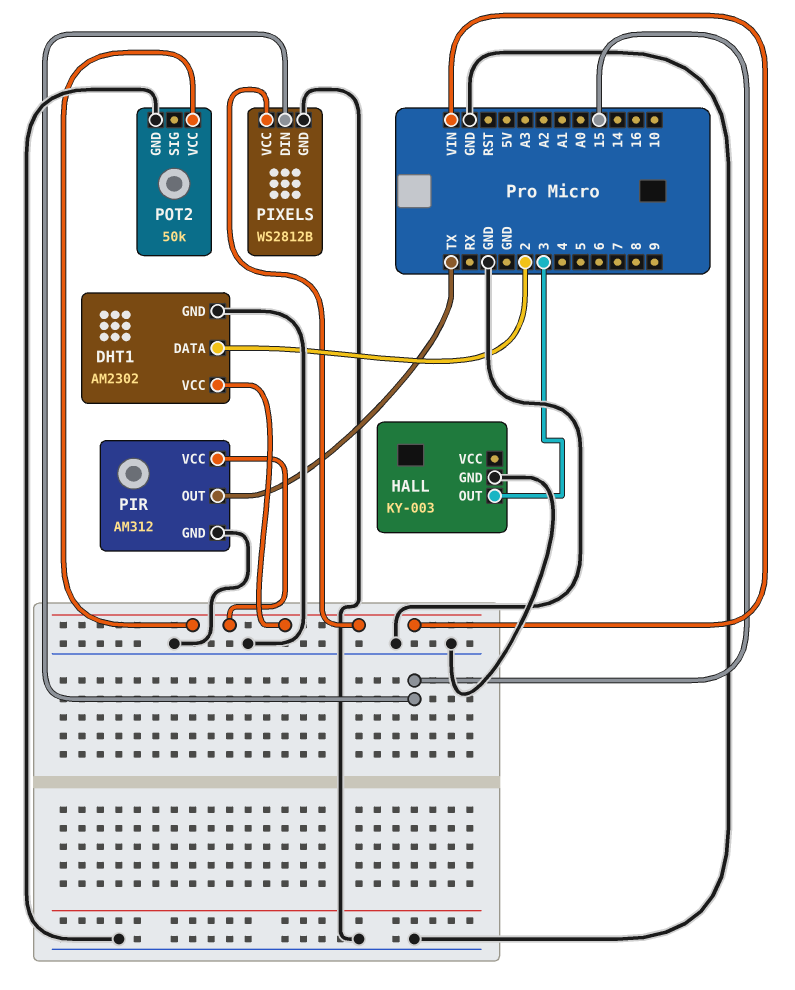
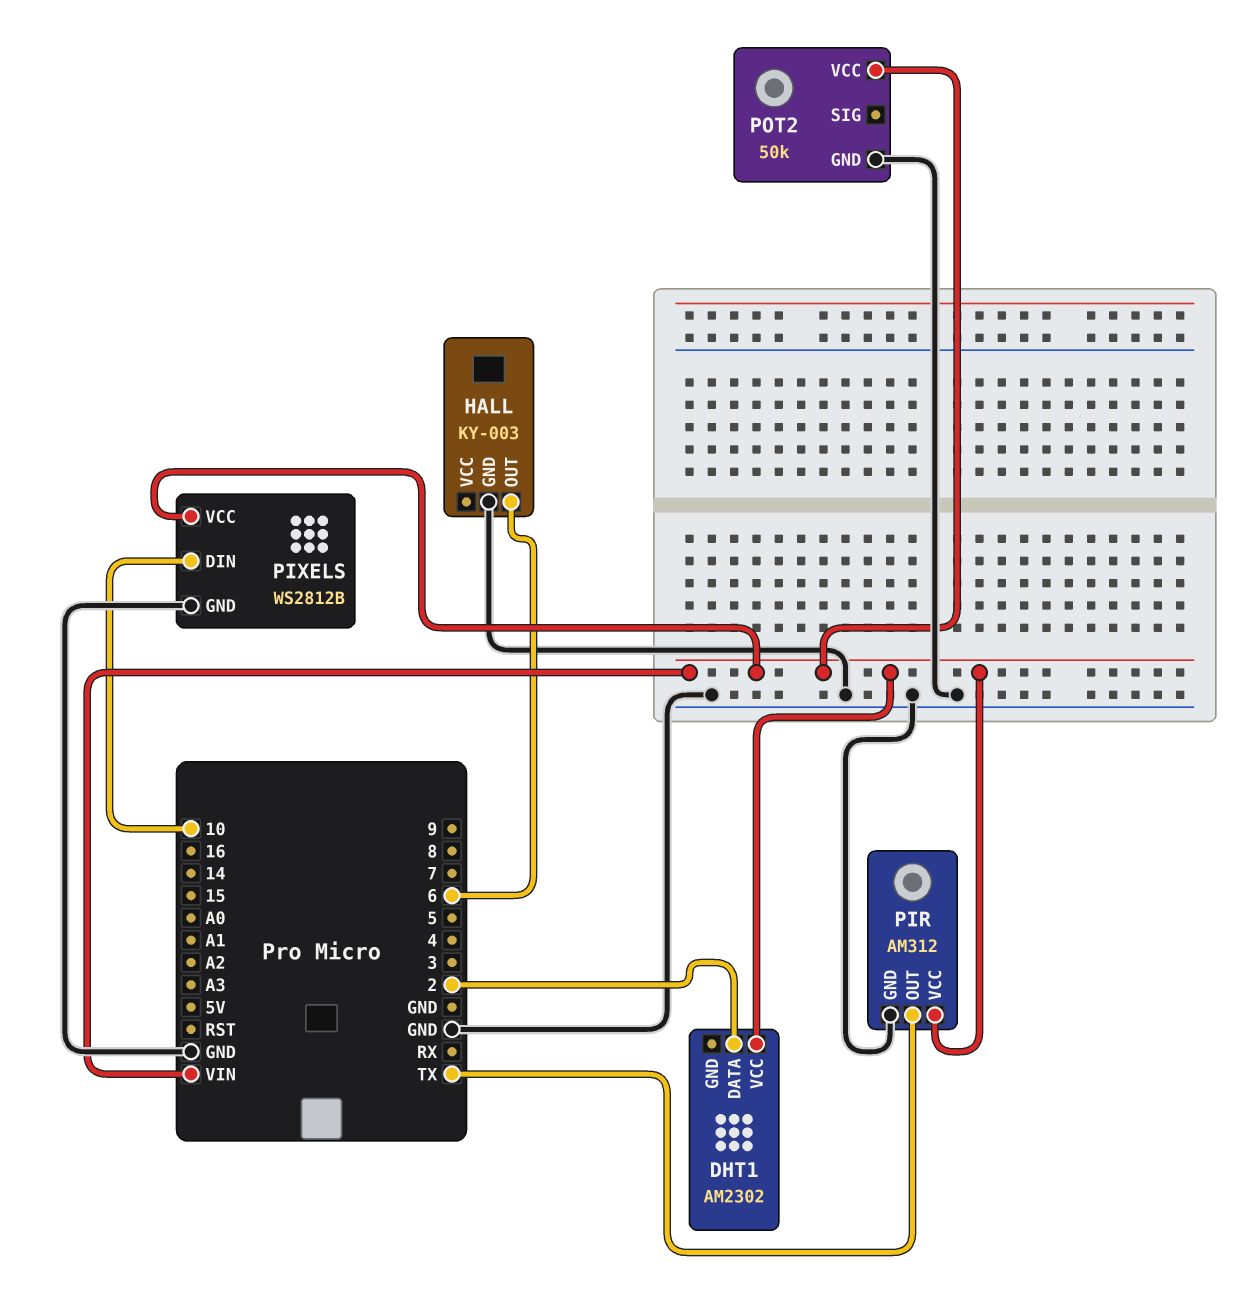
DHT1 pin GND: GND -> none
HALL pin OUT: 3 -> 6
PIXELS pin DIN: 15 -> 10

